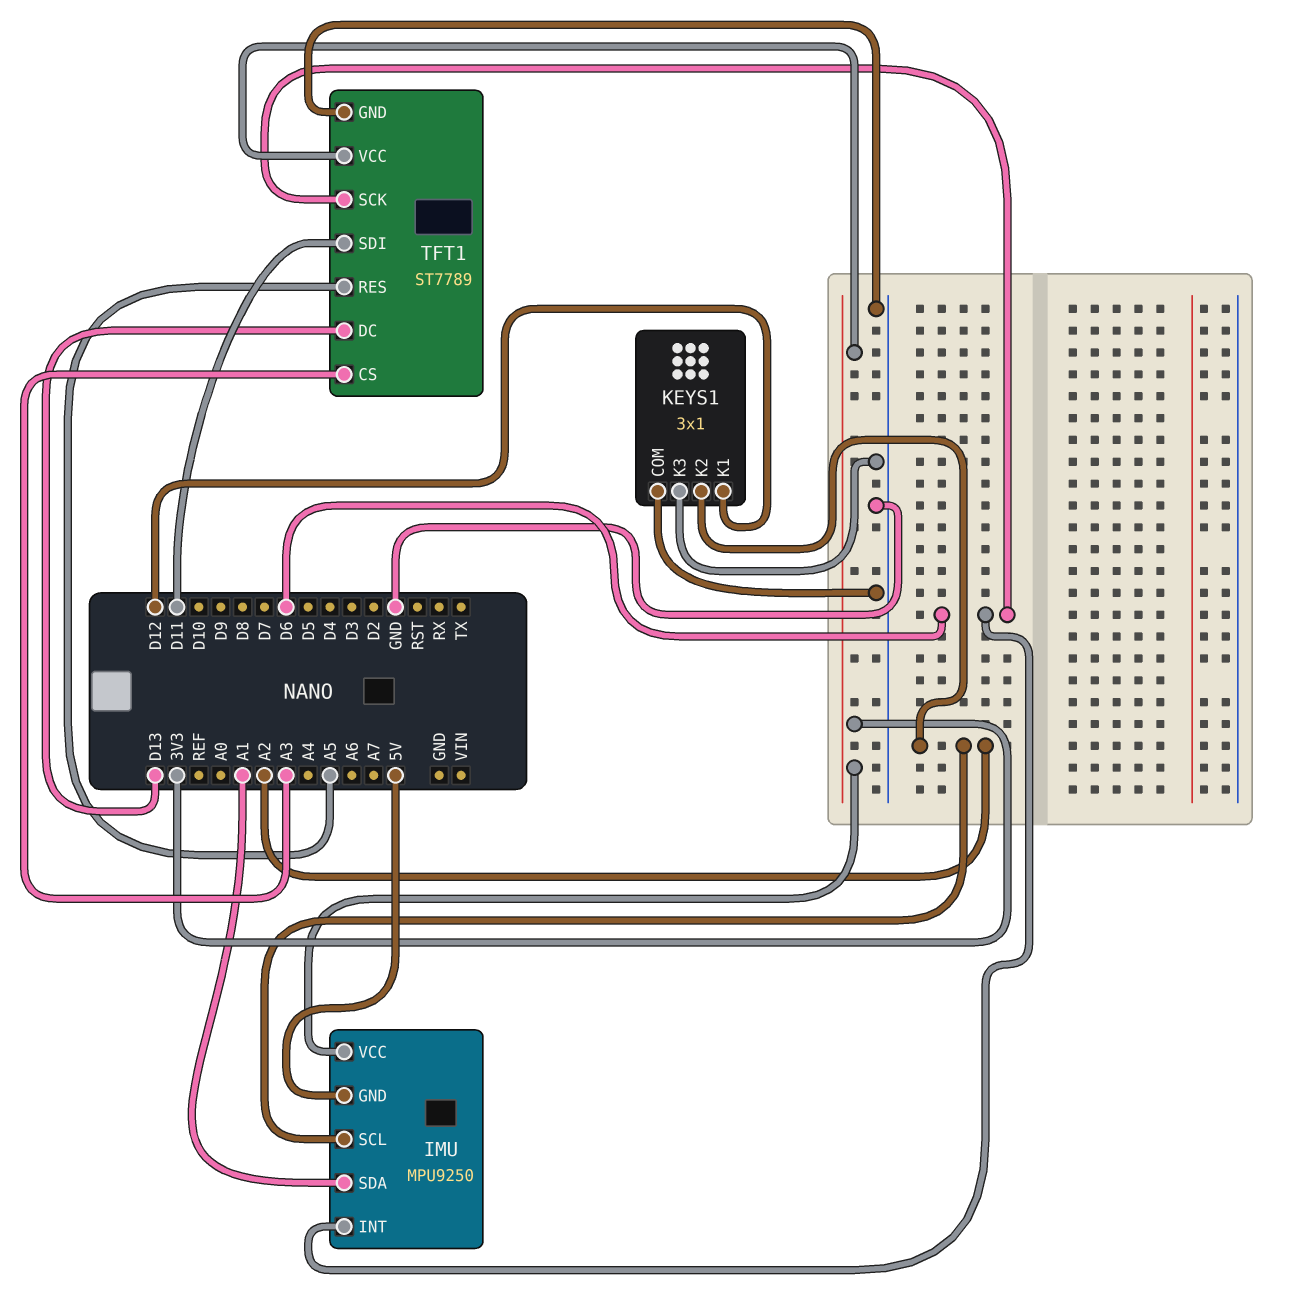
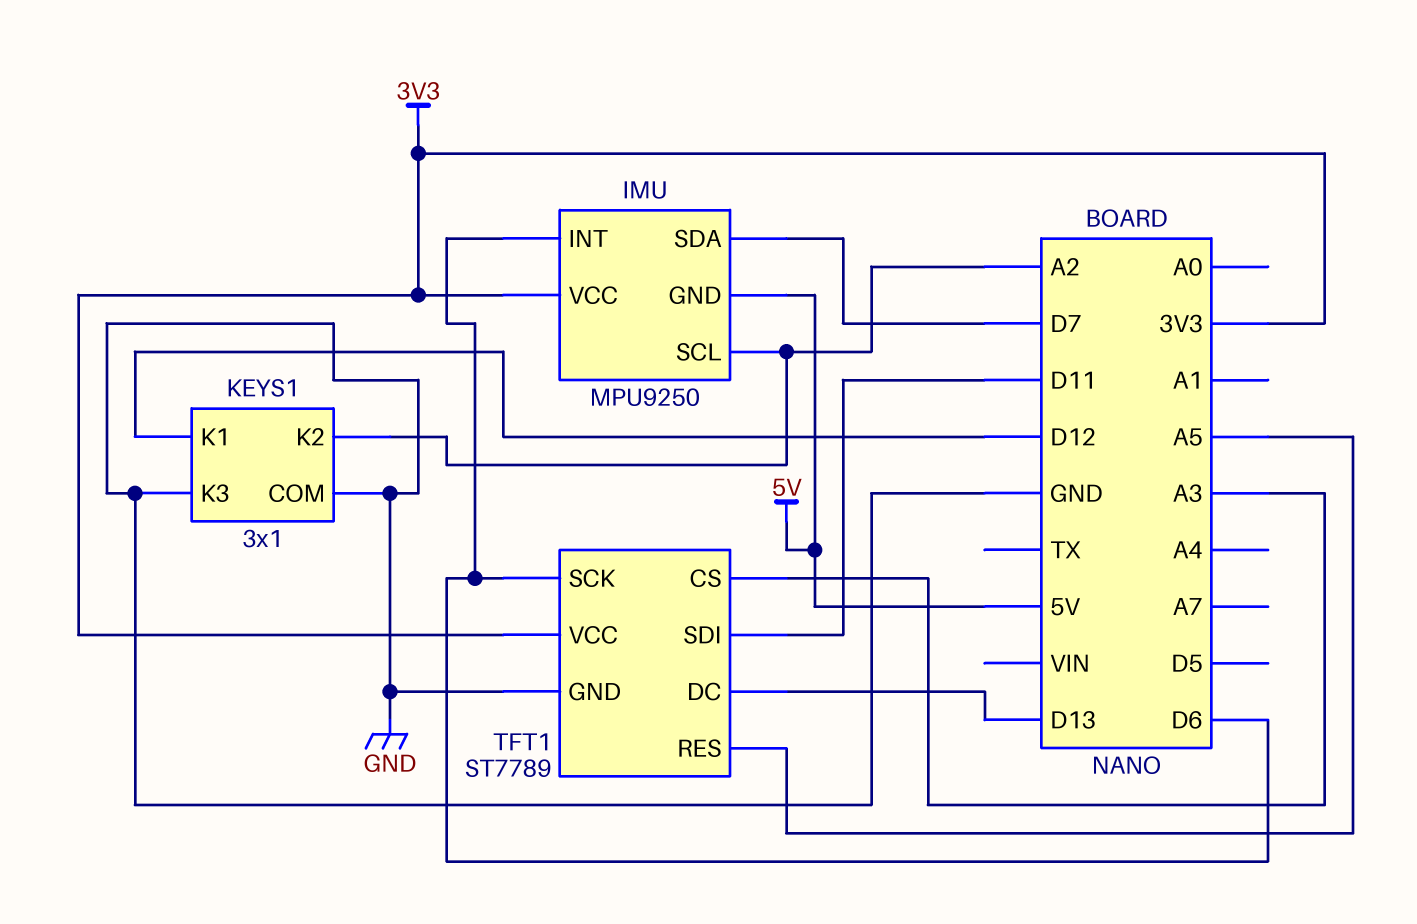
IMU pin SDA: A1 -> D7

